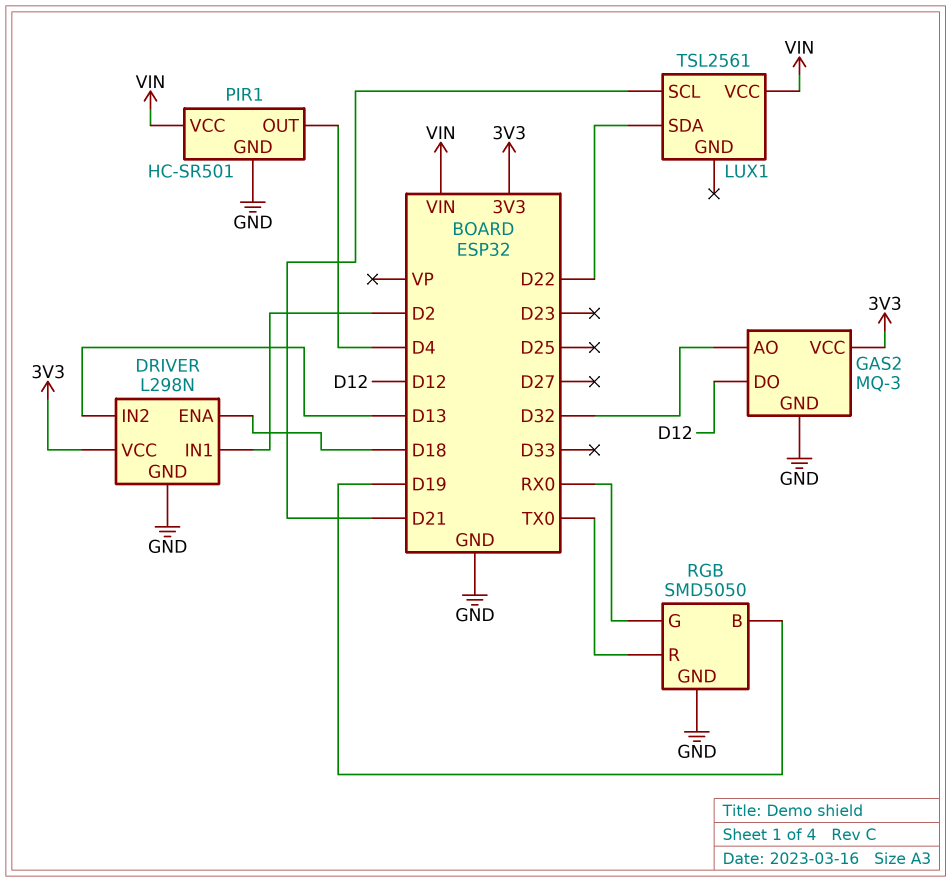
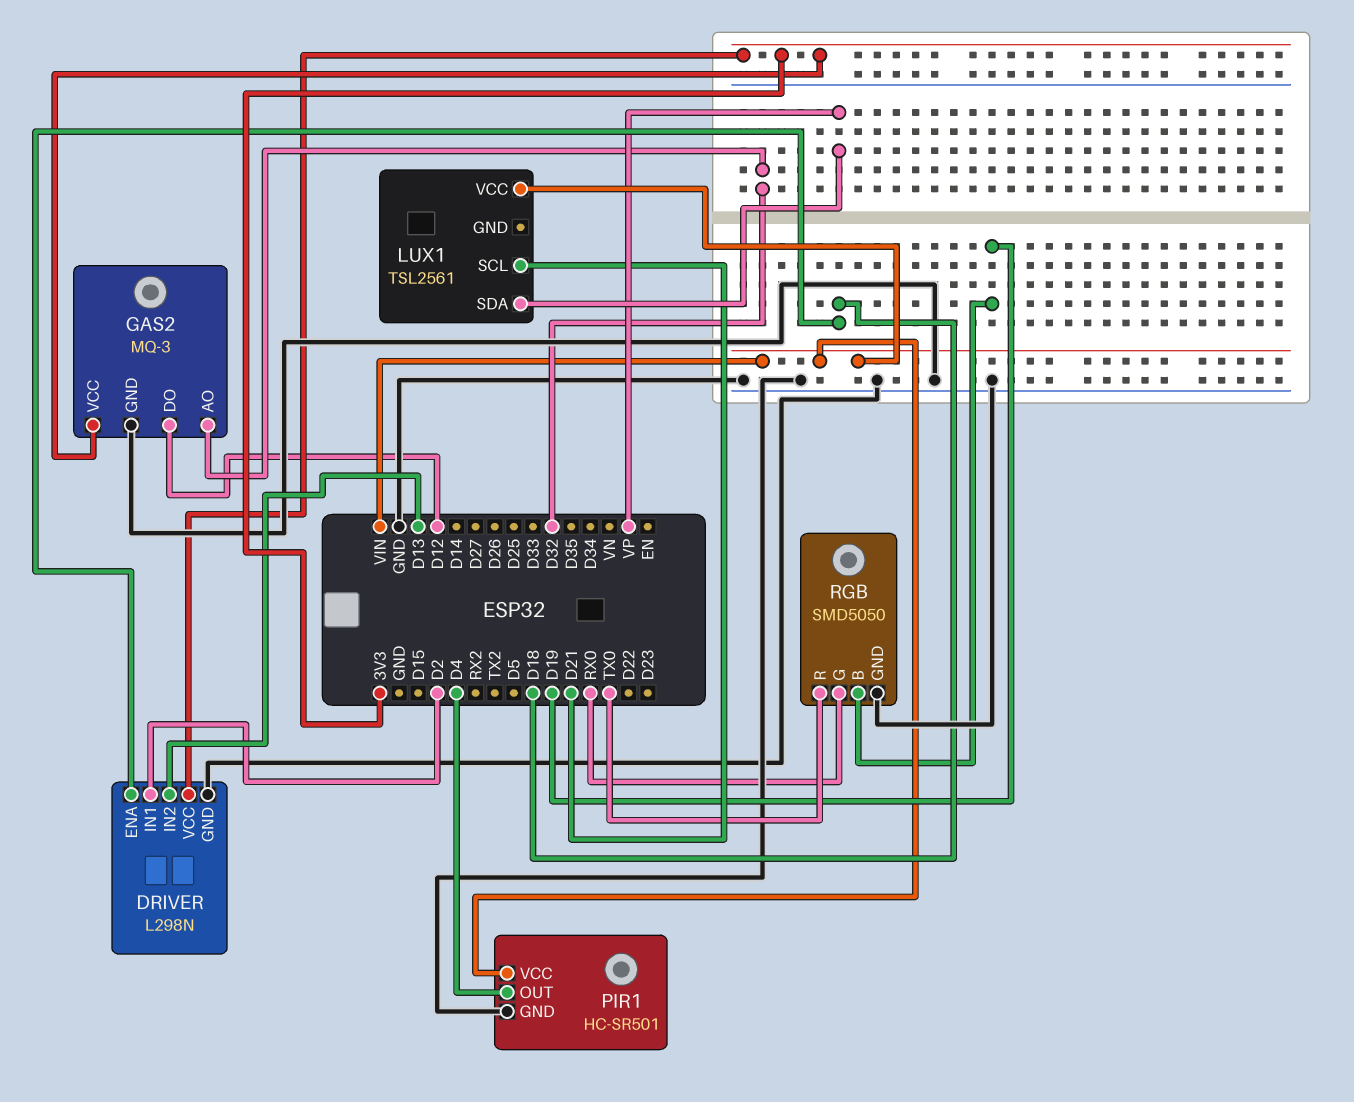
LUX1 pin SDA: D22 -> VP

